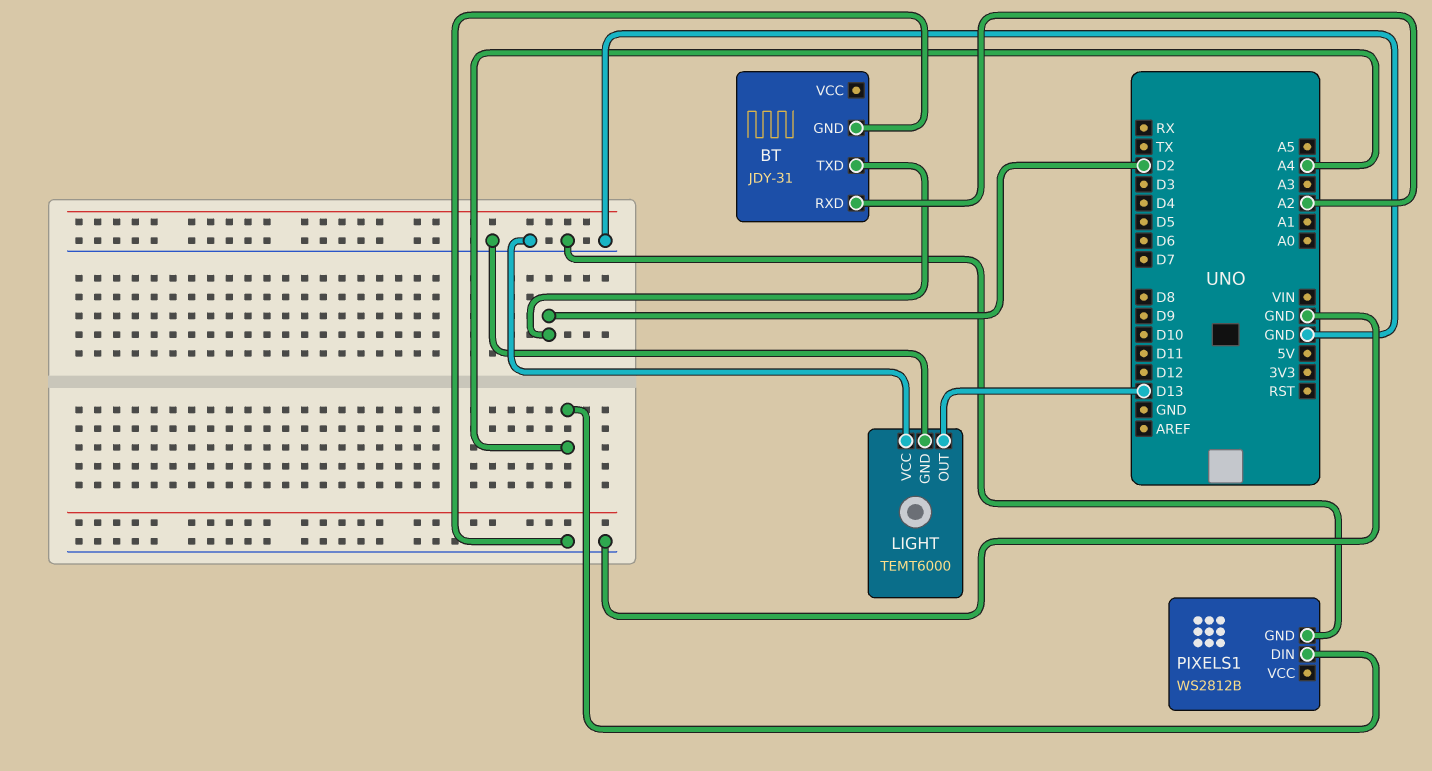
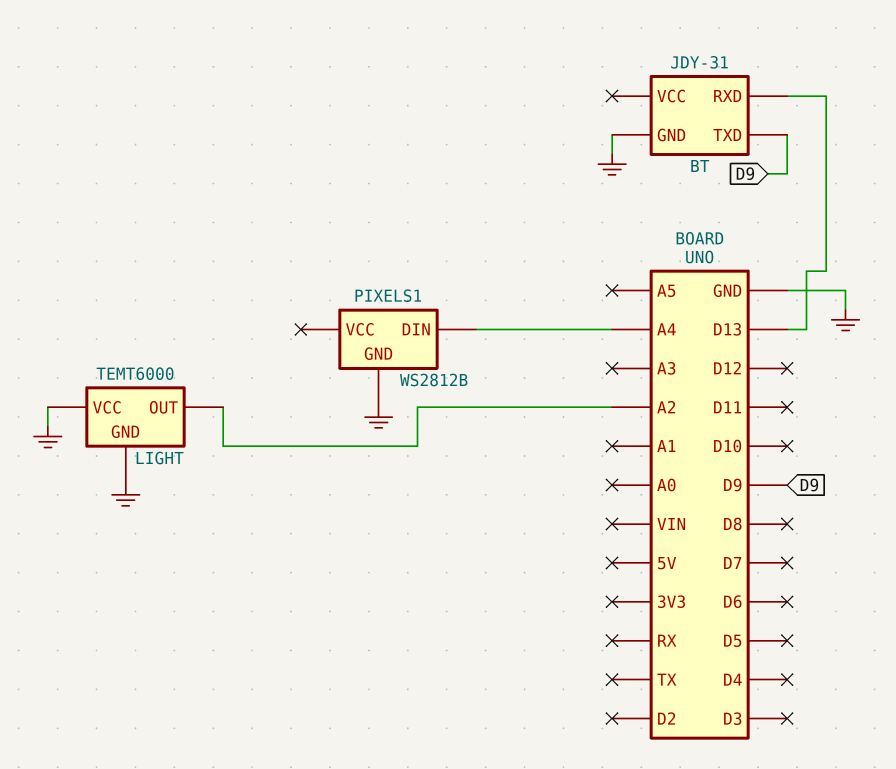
BT pin RXD: A2 -> D13
BT pin TXD: D2 -> D9
LIGHT pin OUT: D13 -> A2

